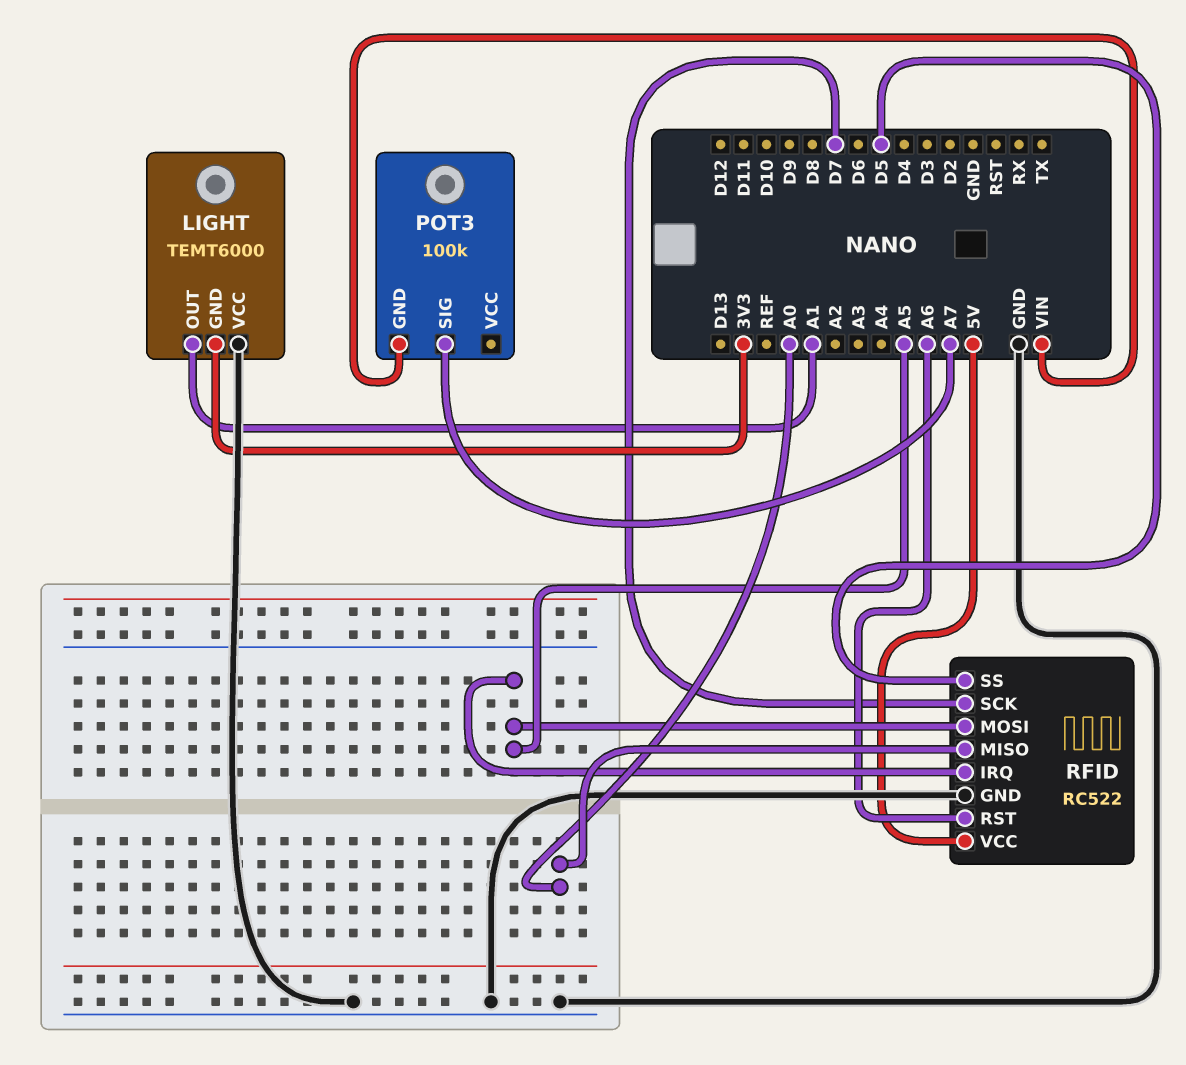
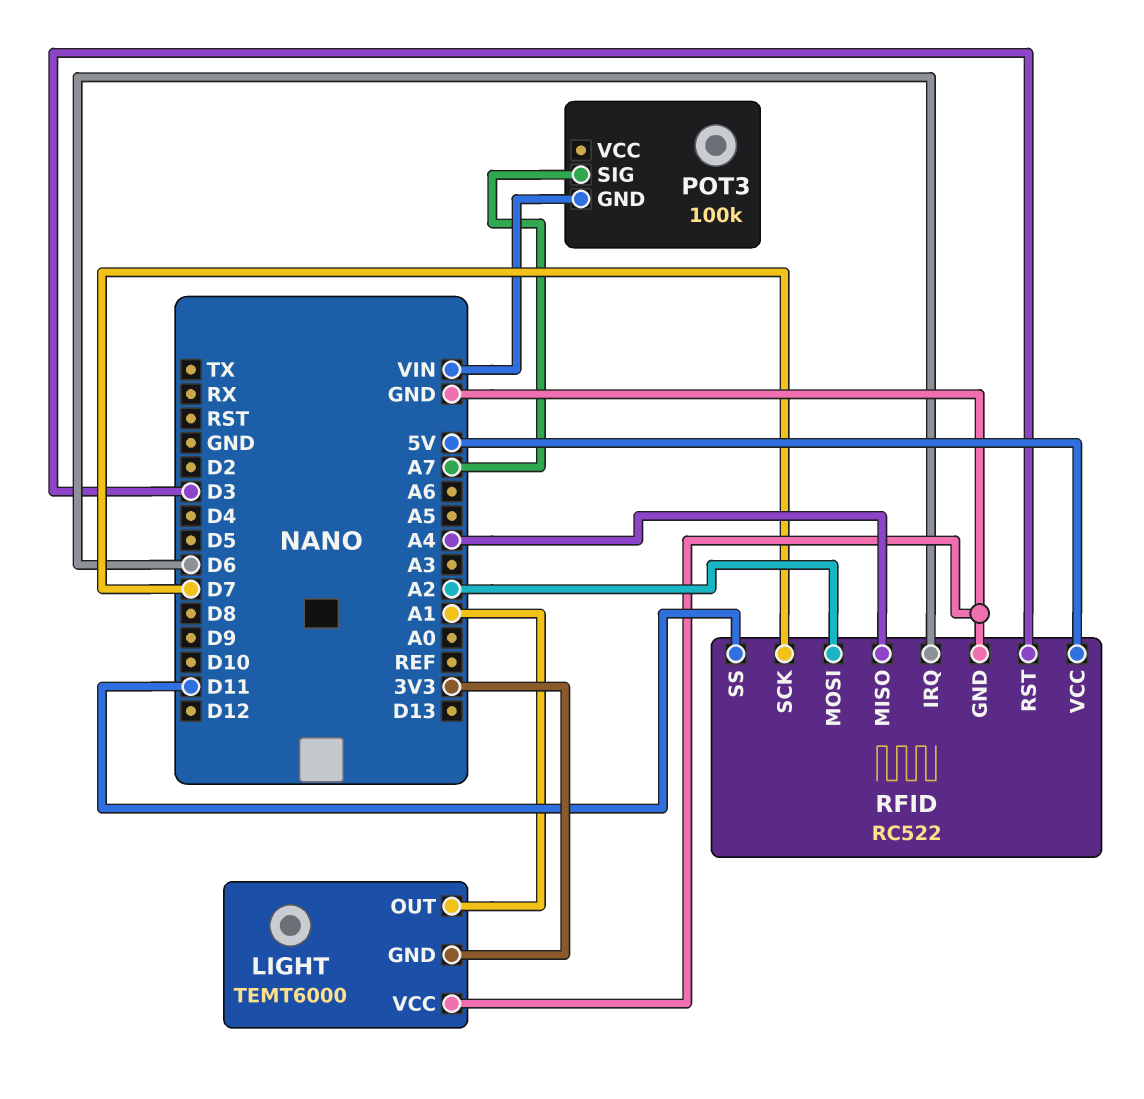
RFID pin IRQ: A5 -> D6
RFID pin MISO: A0 -> A4
RFID pin MOSI: A5 -> A2
RFID pin RST: A6 -> D3
RFID pin SS: D5 -> D11

